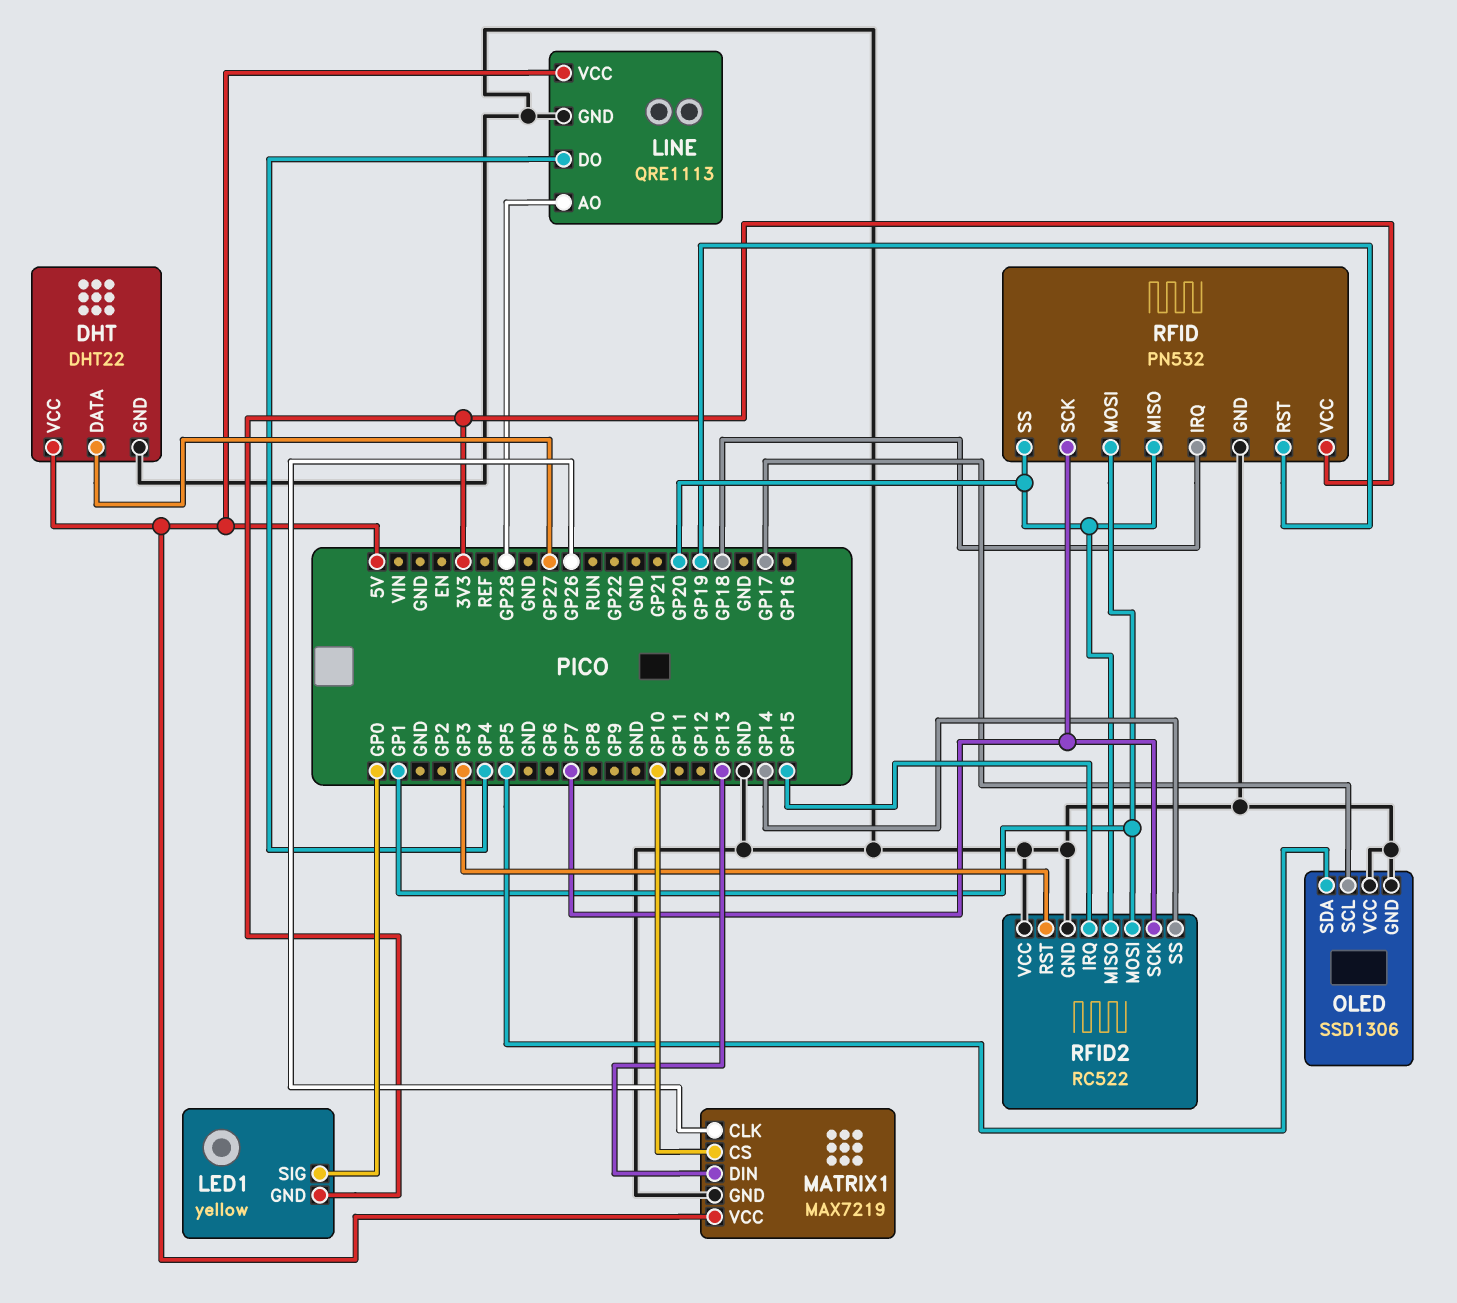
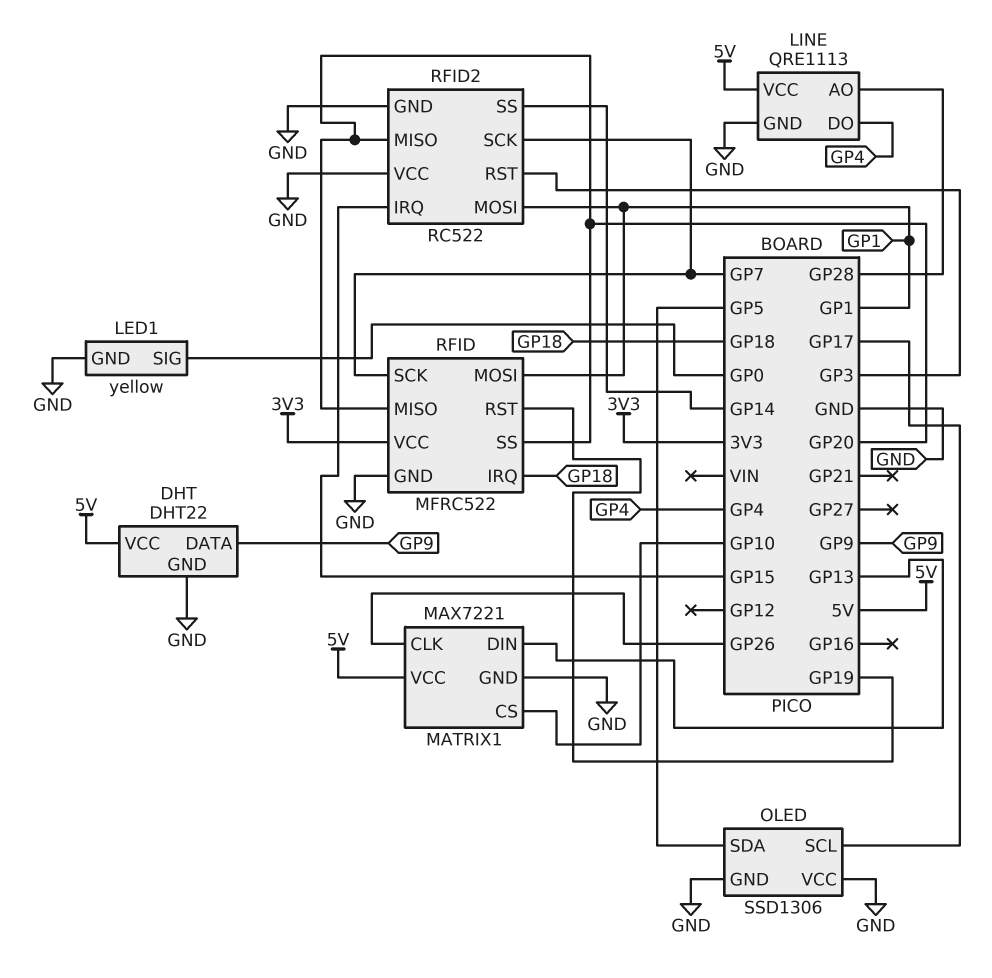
DHT pin DATA: GP27 -> GP9
LED1 pin GND: 3V3 -> GND
MATRIX1: MAX7219 -> MAX7221
RFID: PN532 -> MFRC522

